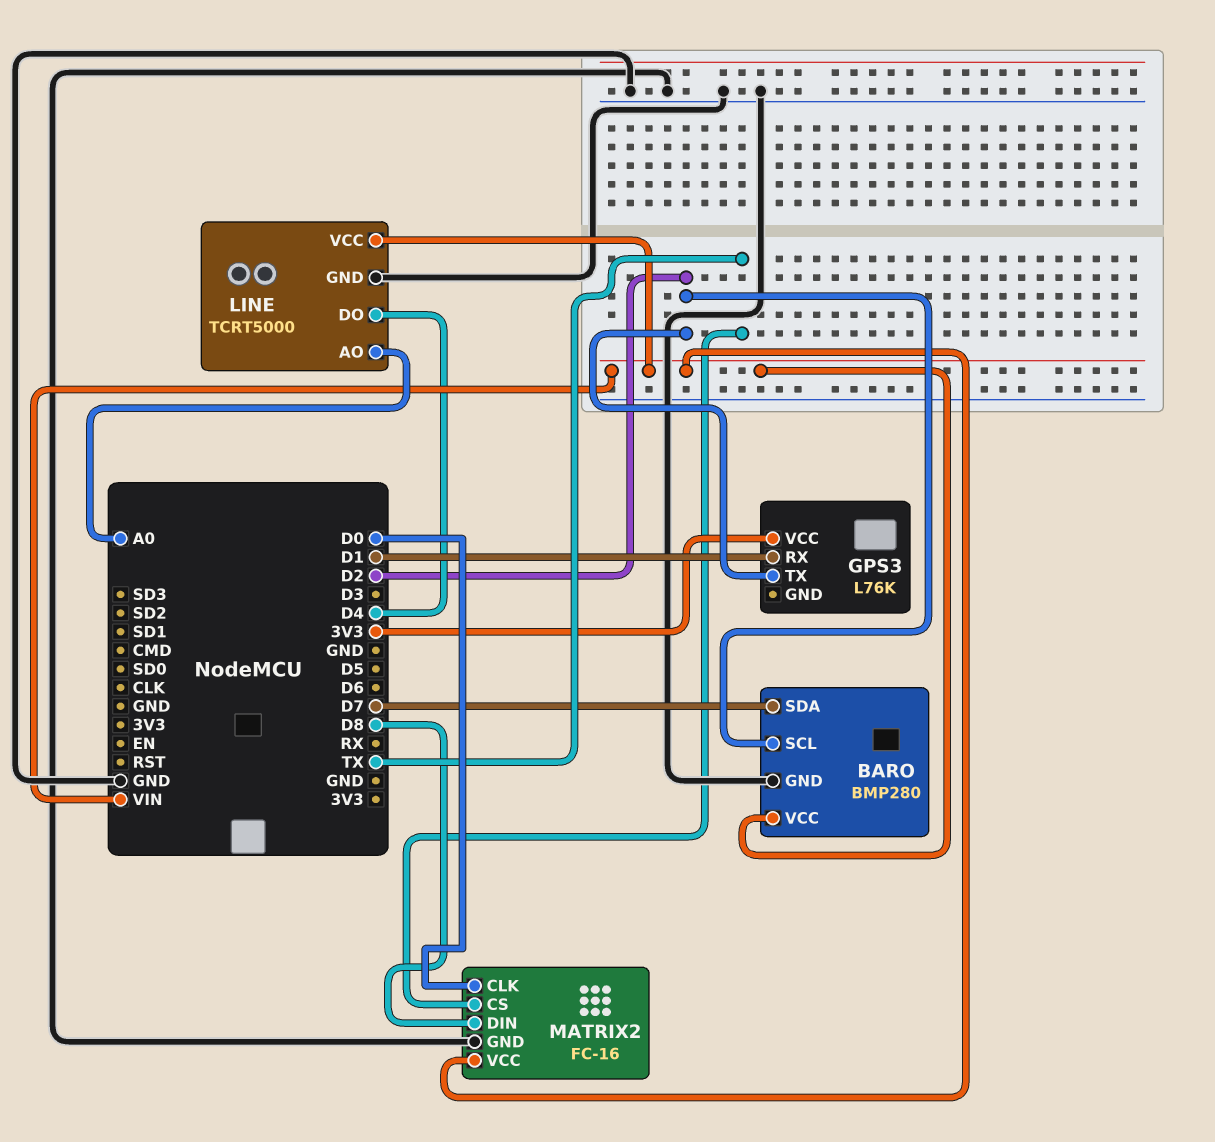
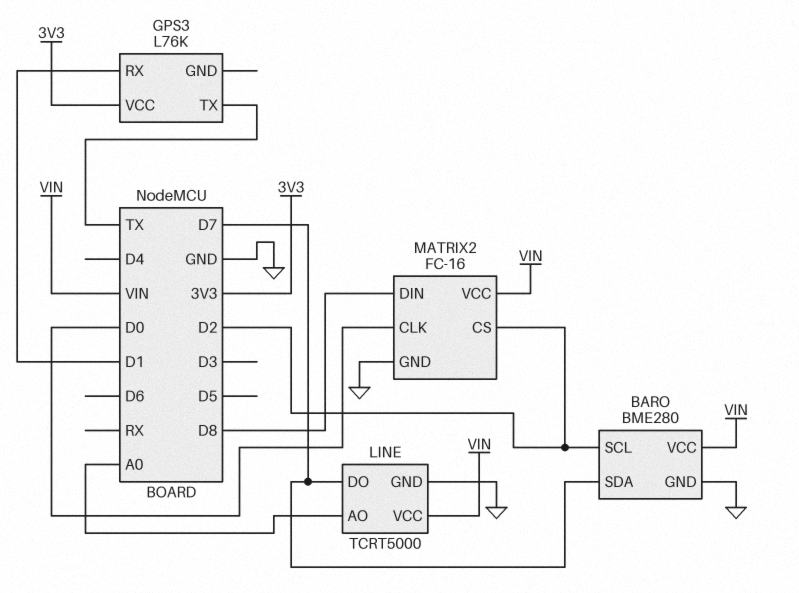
BARO: BMP280 -> BME280
GPS3 pin TX: D2 -> TX
LINE pin DO: D4 -> D7
MATRIX2 pin CS: TX -> D2

